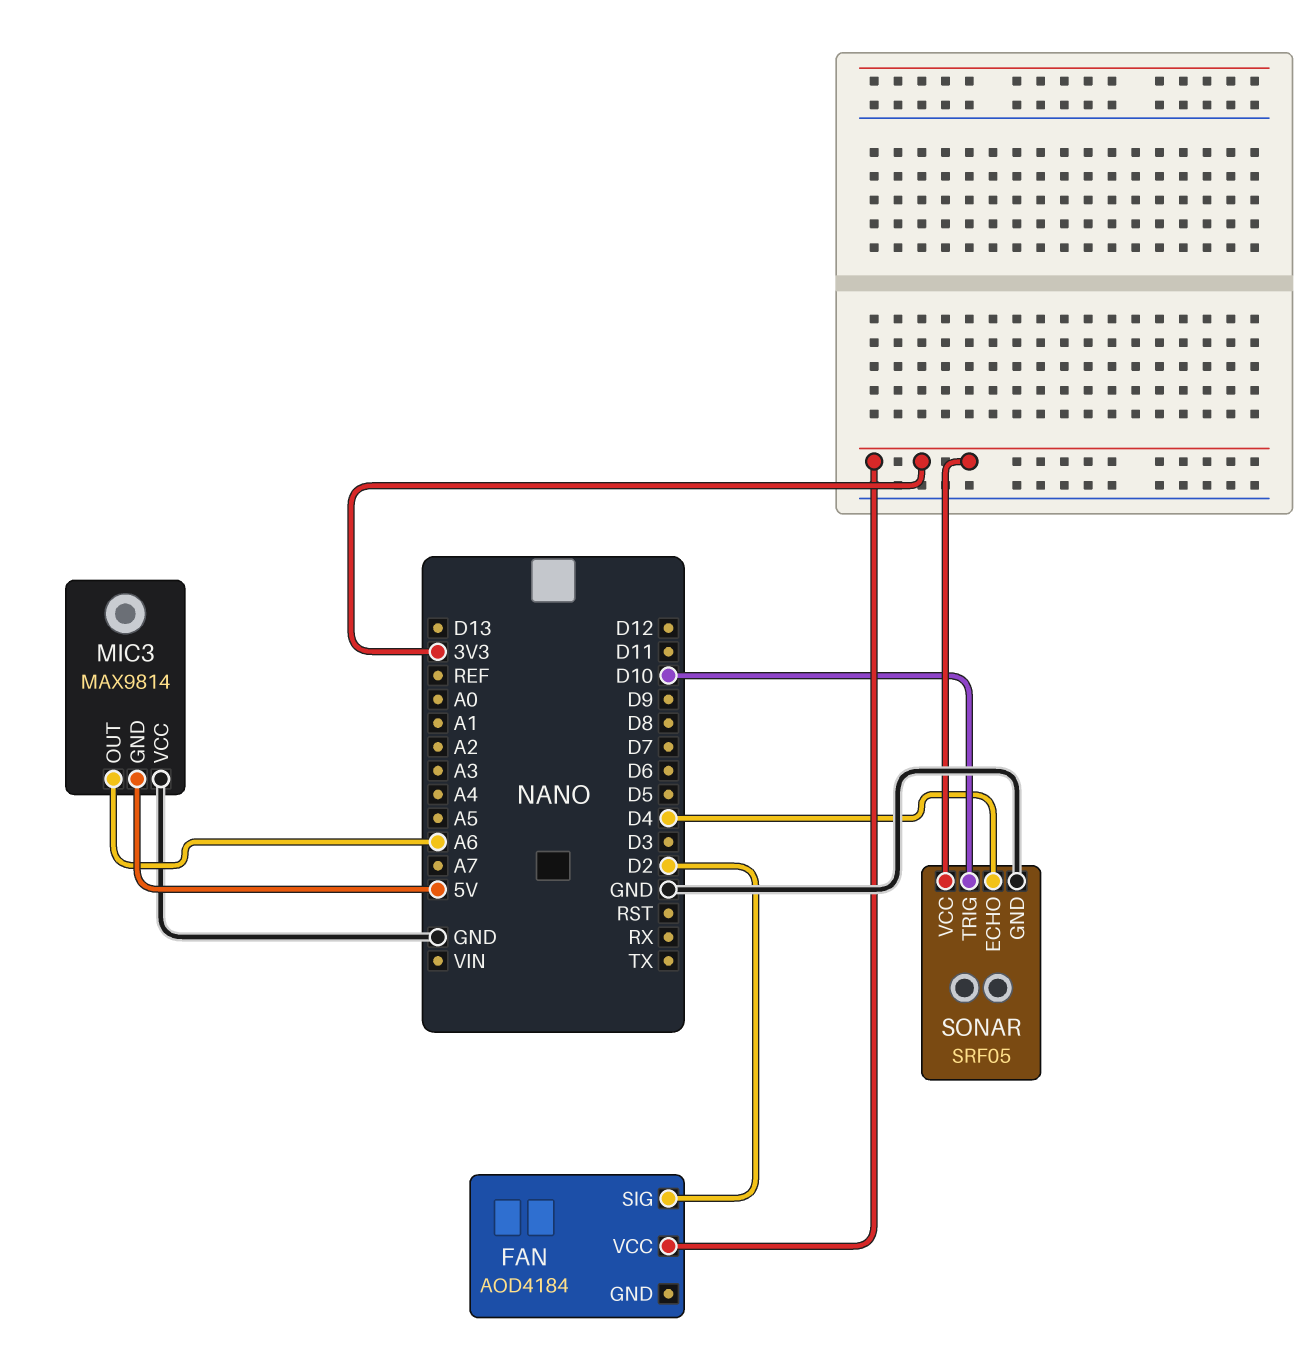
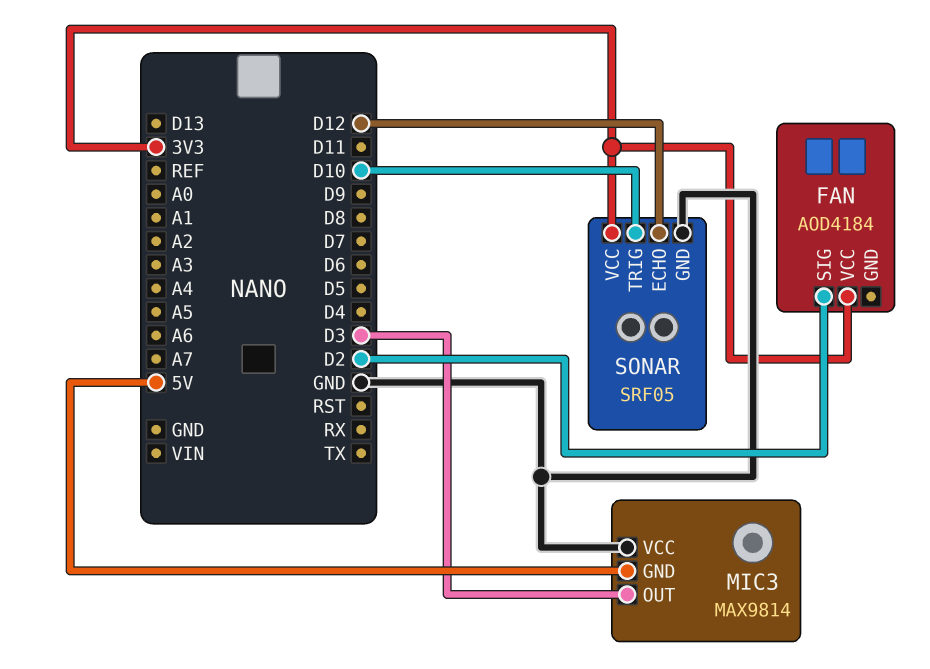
MIC3 pin OUT: A6 -> D3
SONAR pin ECHO: D4 -> D12

